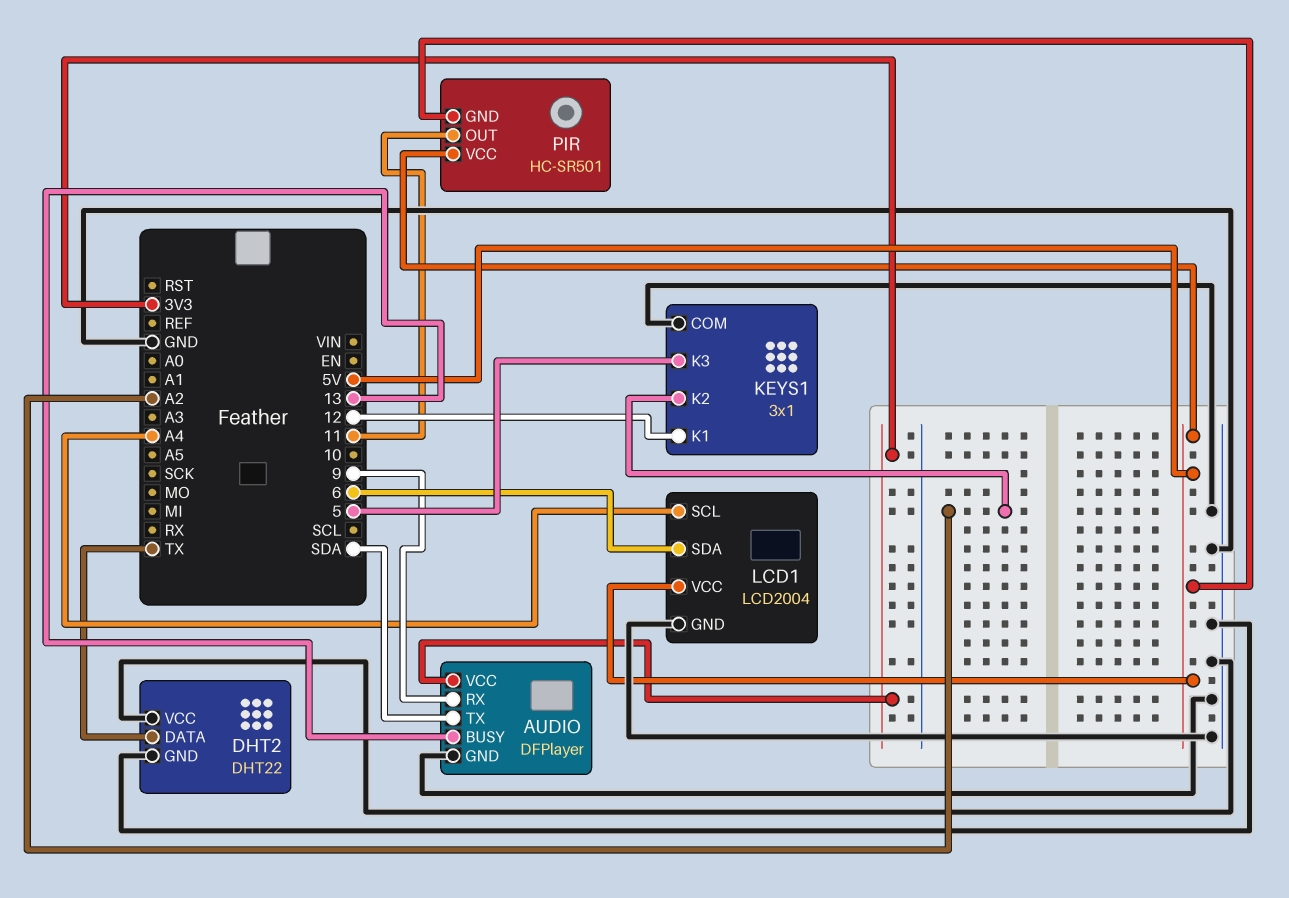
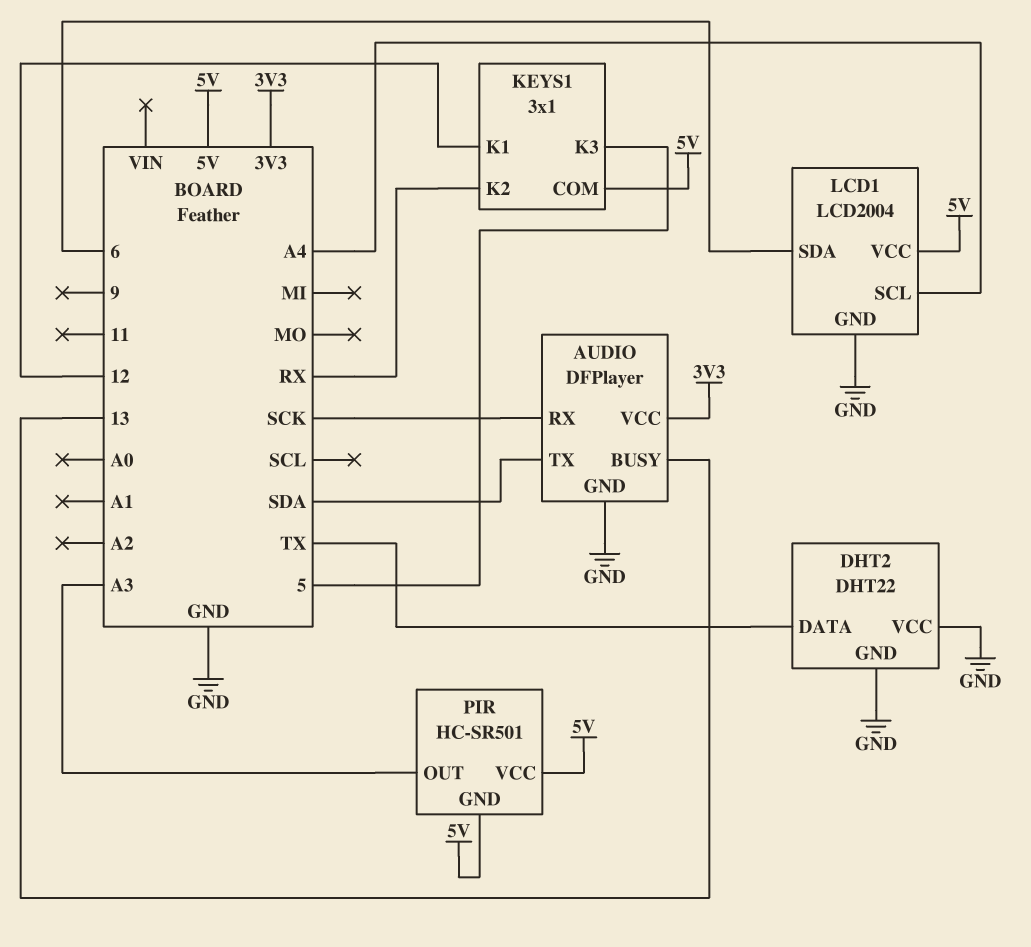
AUDIO pin RX: 9 -> SCK
KEYS1 pin COM: GND -> 5V
KEYS1 pin K2: A2 -> RX
PIR pin OUT: 11 -> A3

